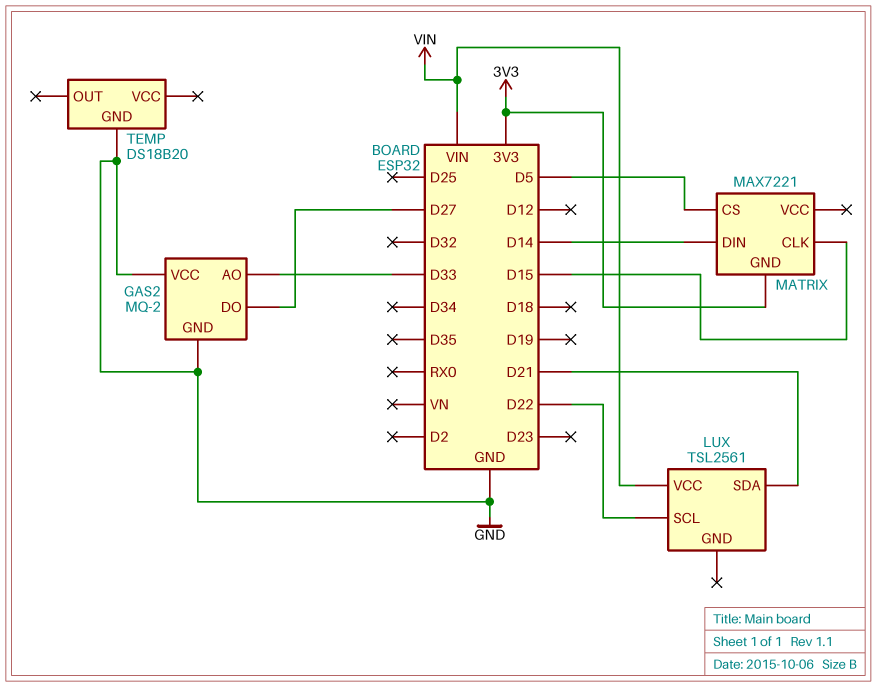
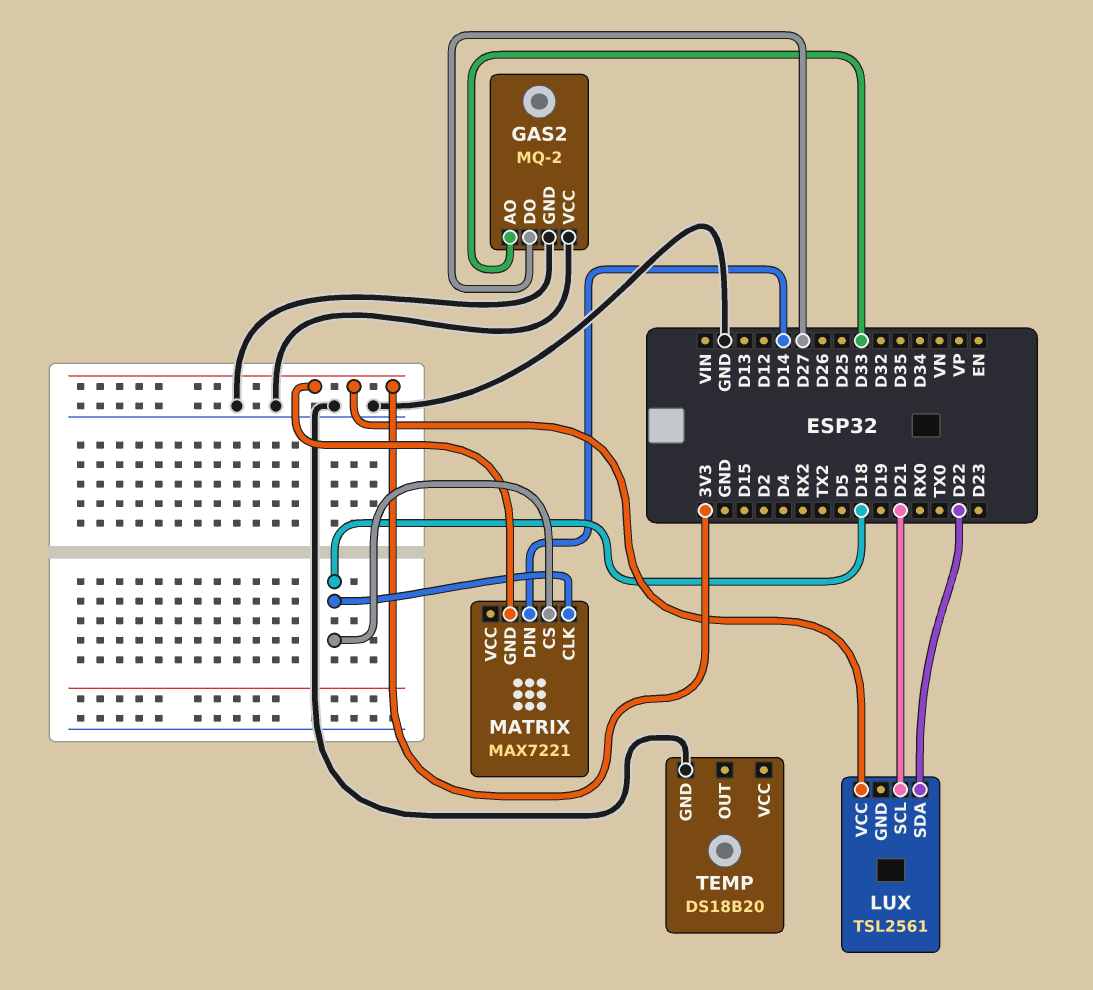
LUX pin SCL: D22 -> D21
LUX pin SDA: D21 -> D22
LUX pin VCC: VIN -> 3V3
MATRIX pin CLK: D15 -> D18
MATRIX pin CS: D5 -> D18

